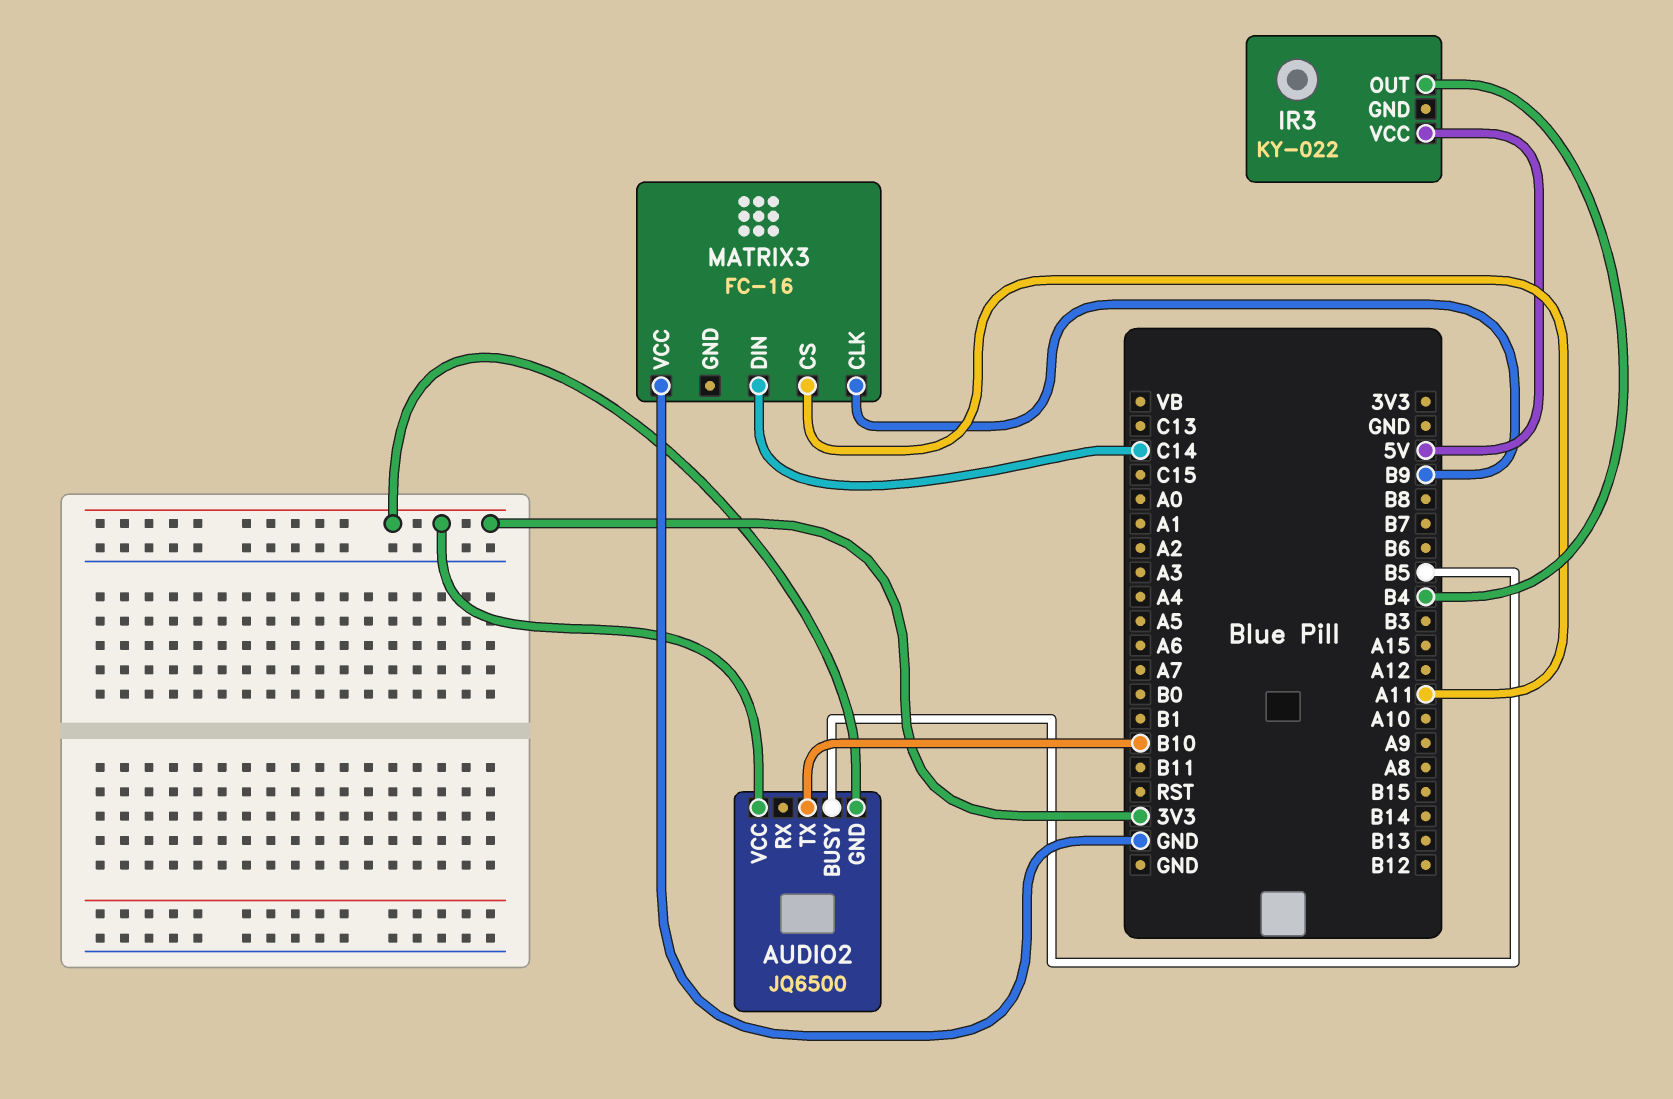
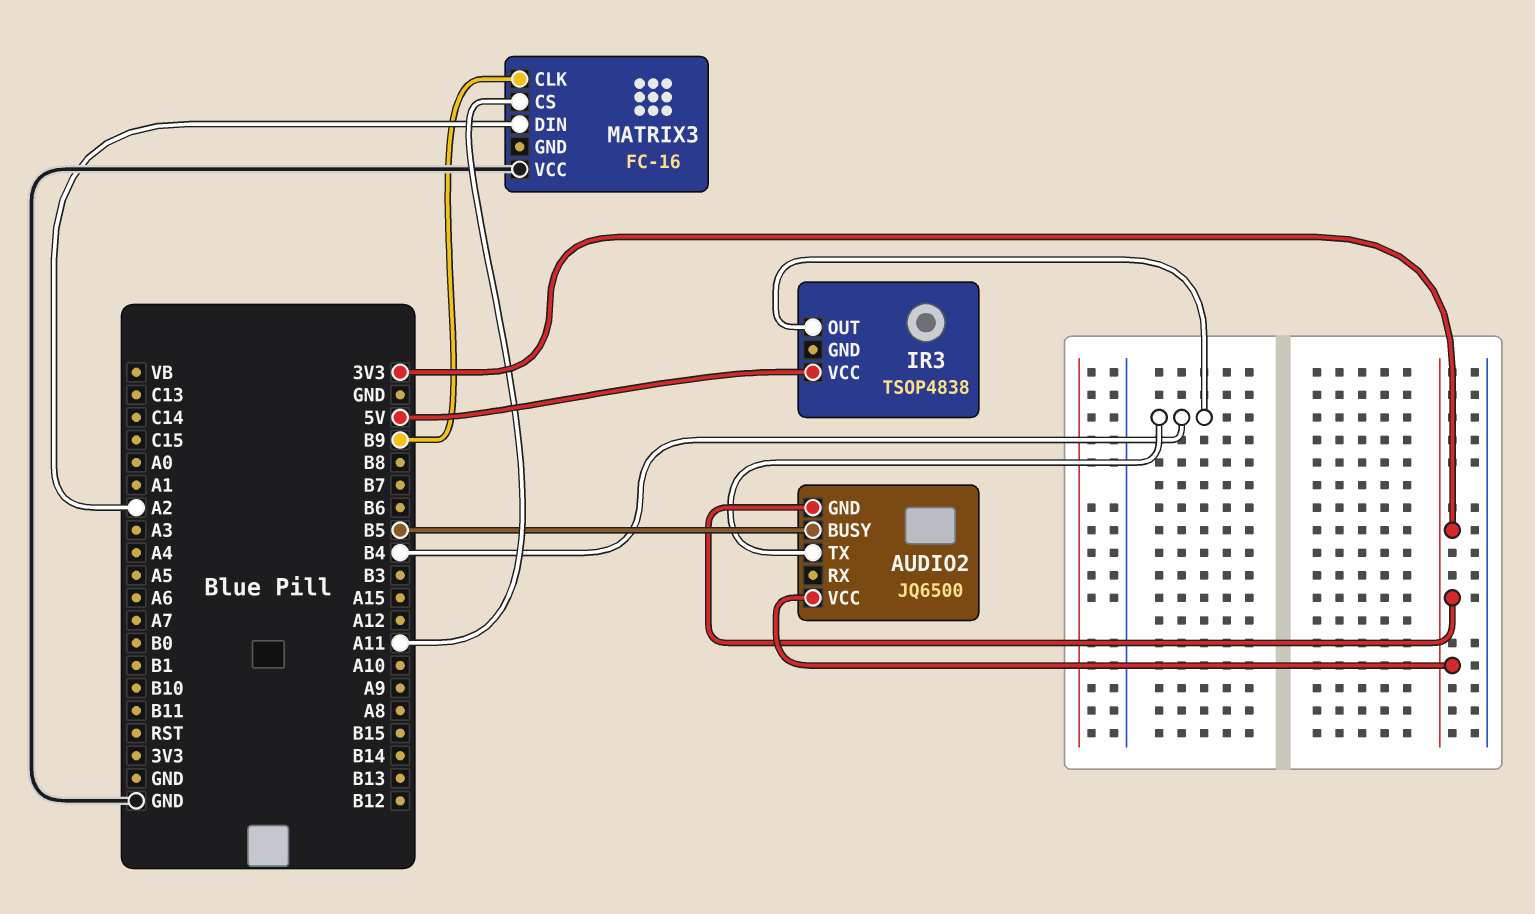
AUDIO2 pin TX: B10 -> B4
IR3: KY-022 -> TSOP4838
MATRIX3 pin DIN: C14 -> A2

